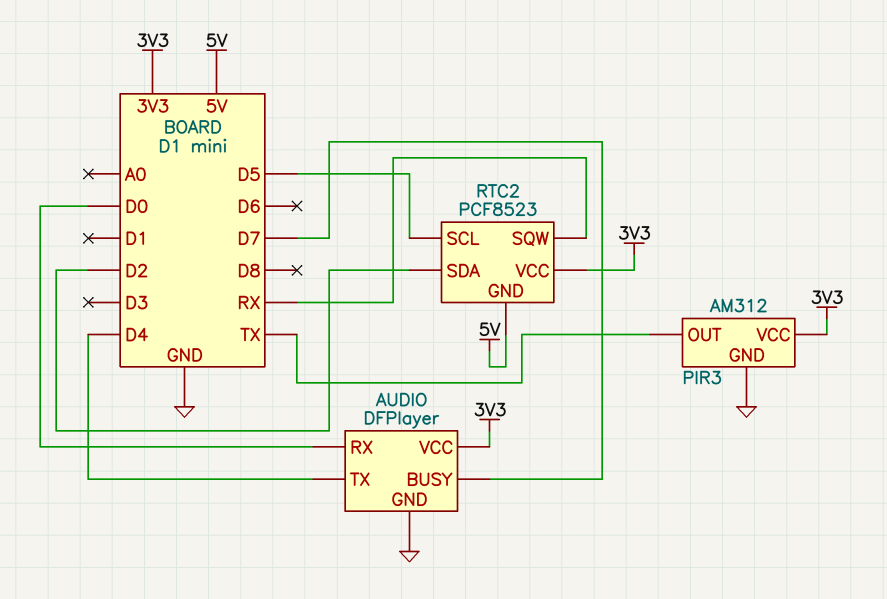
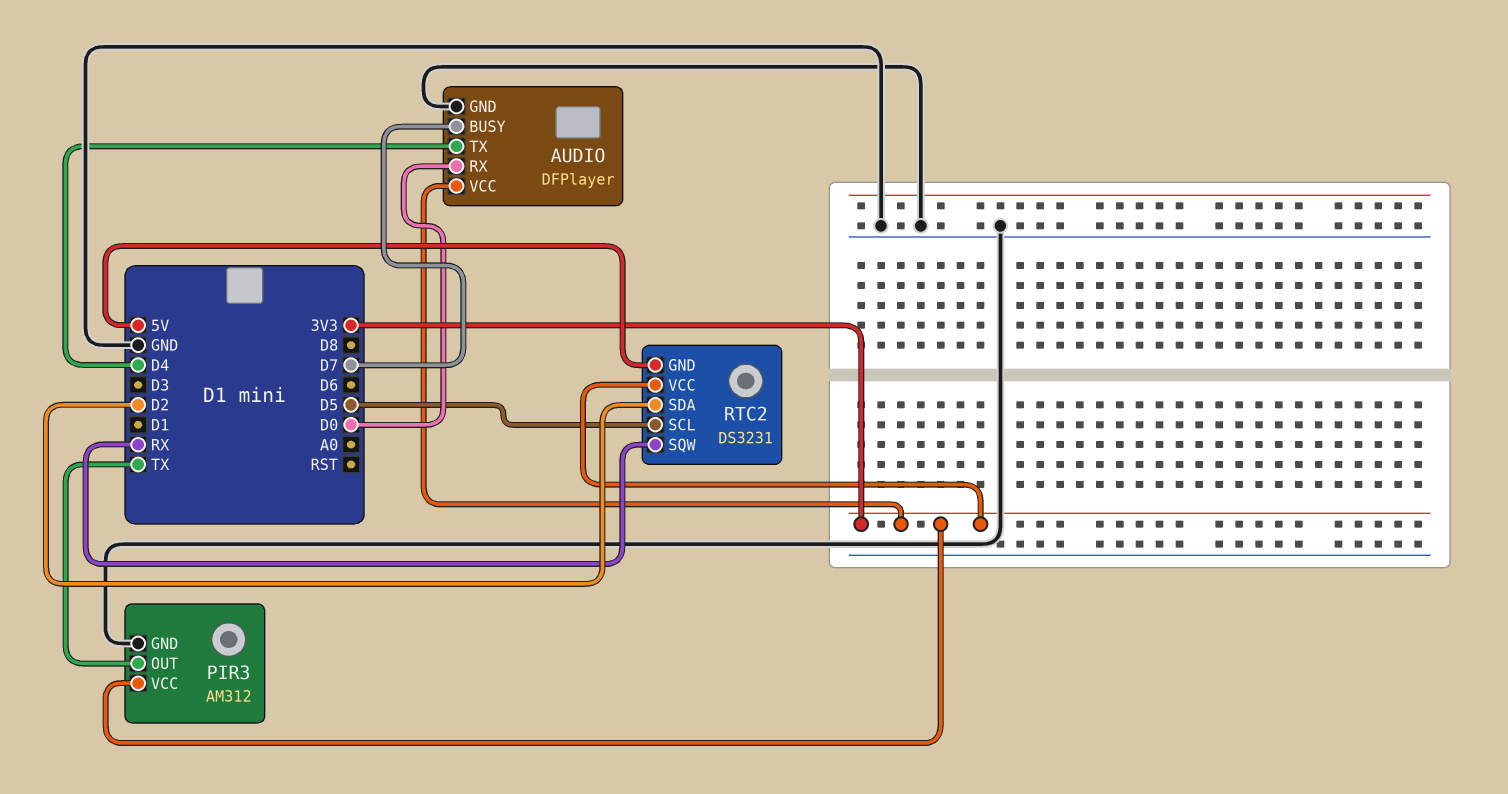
RTC2: PCF8523 -> DS3231

